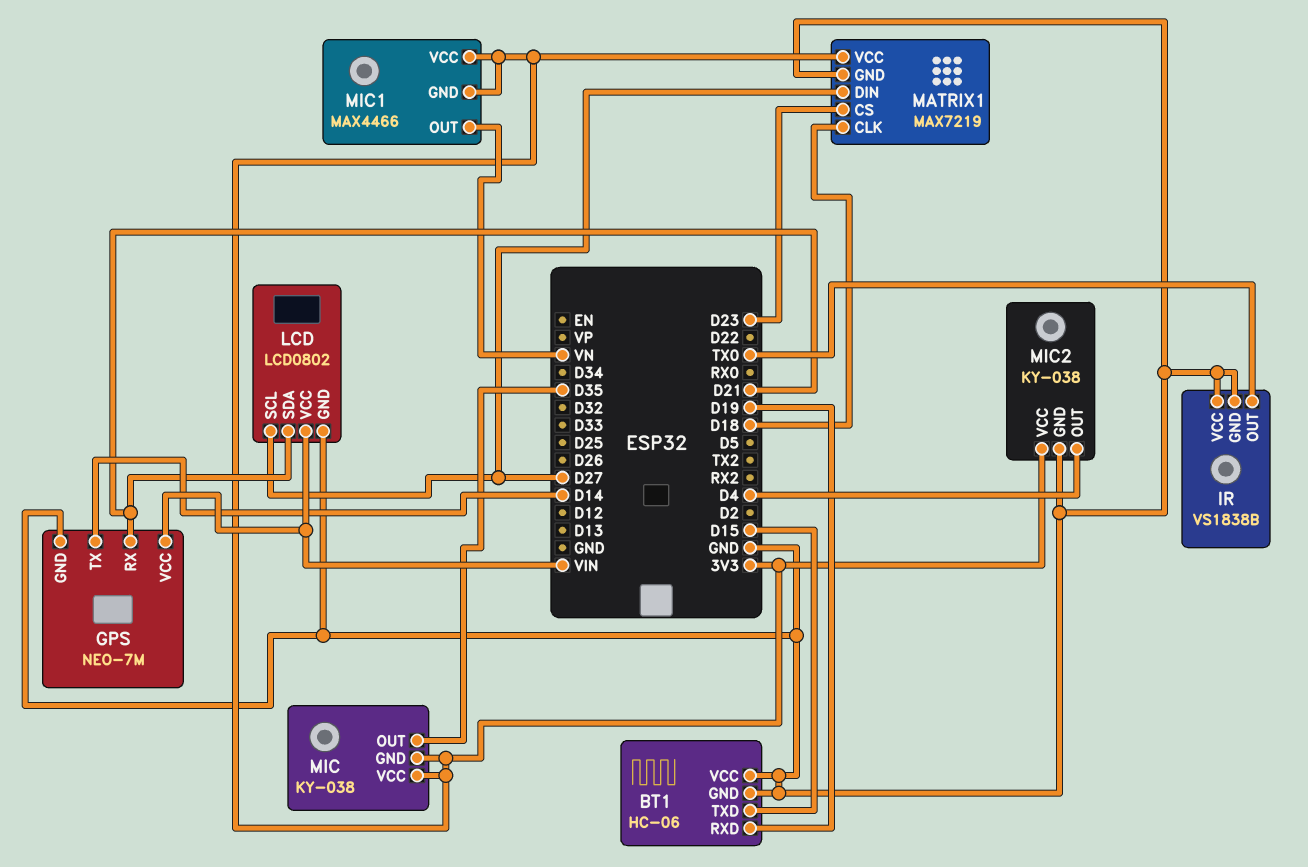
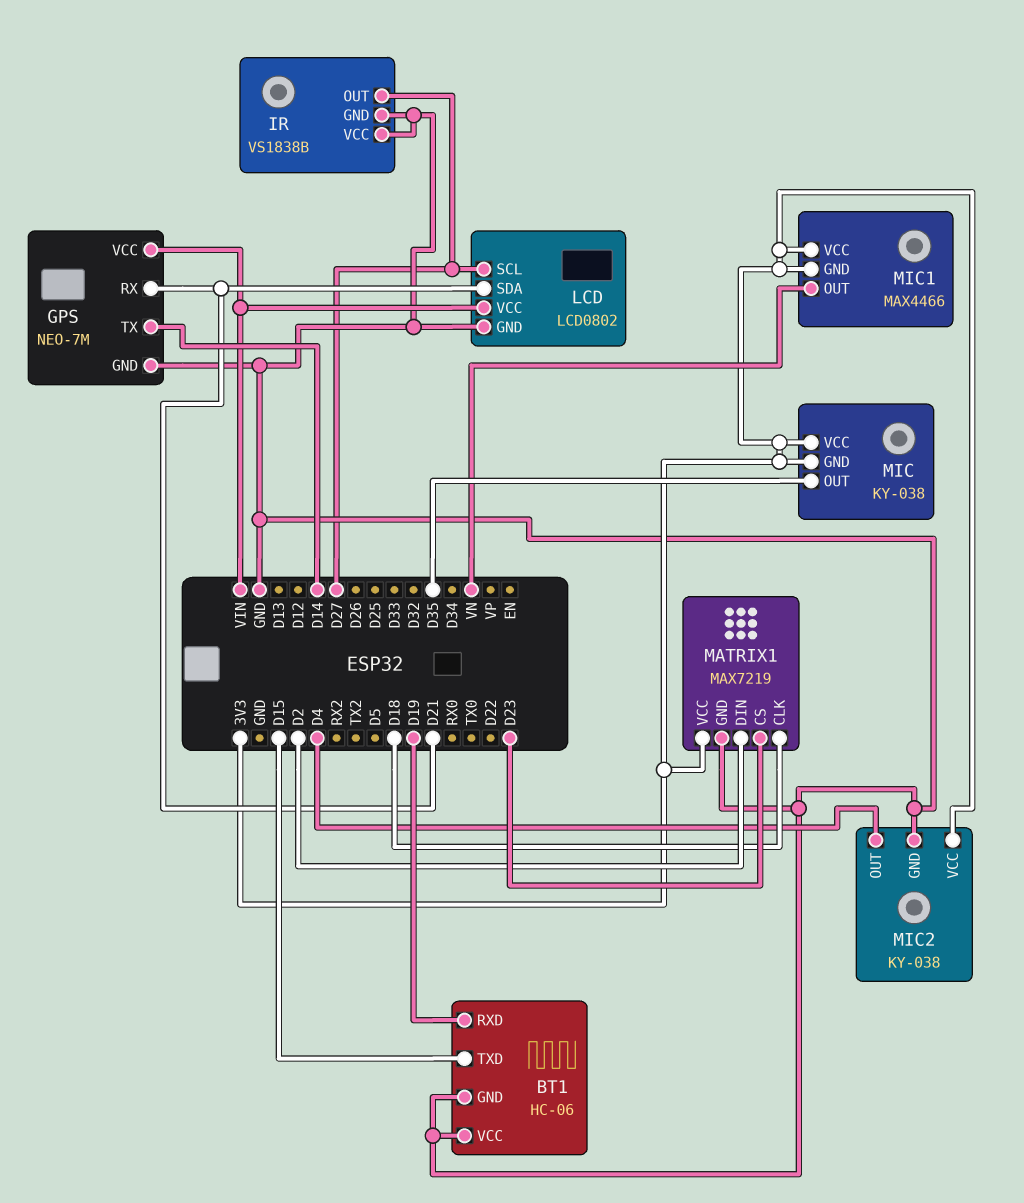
IR pin OUT: TX0 -> D27
MATRIX1 pin DIN: D27 -> D2

